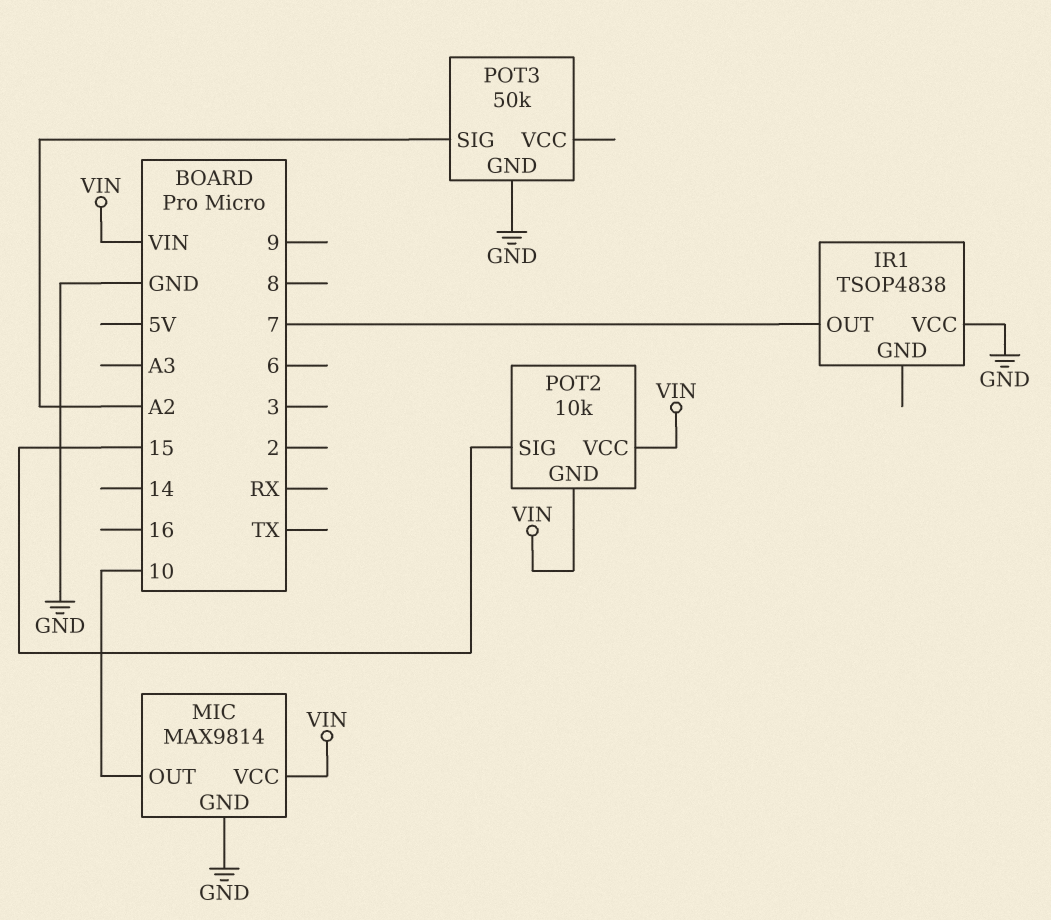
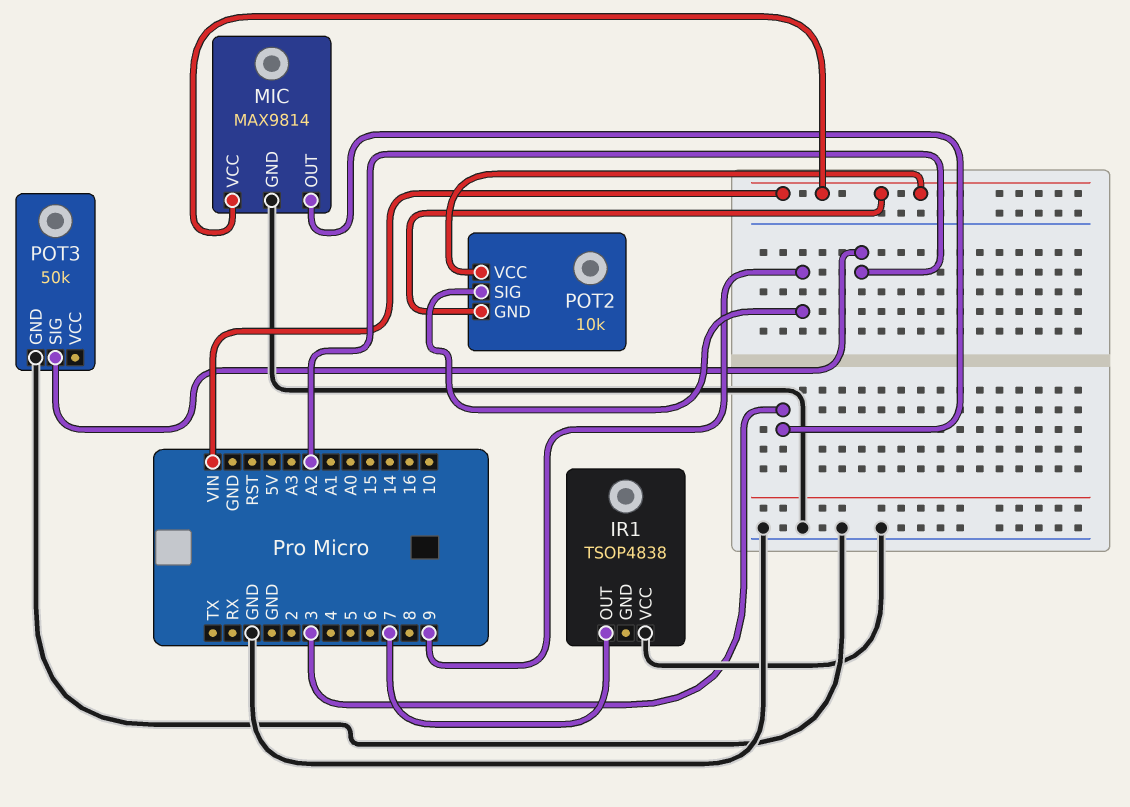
MIC pin OUT: 10 -> 3
POT2 pin SIG: 15 -> 9

